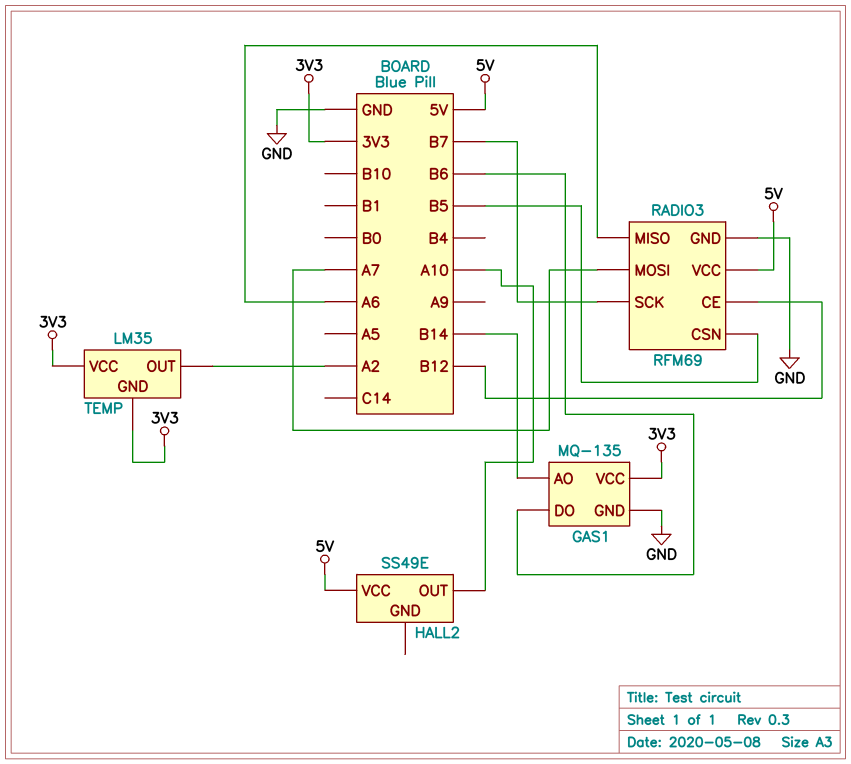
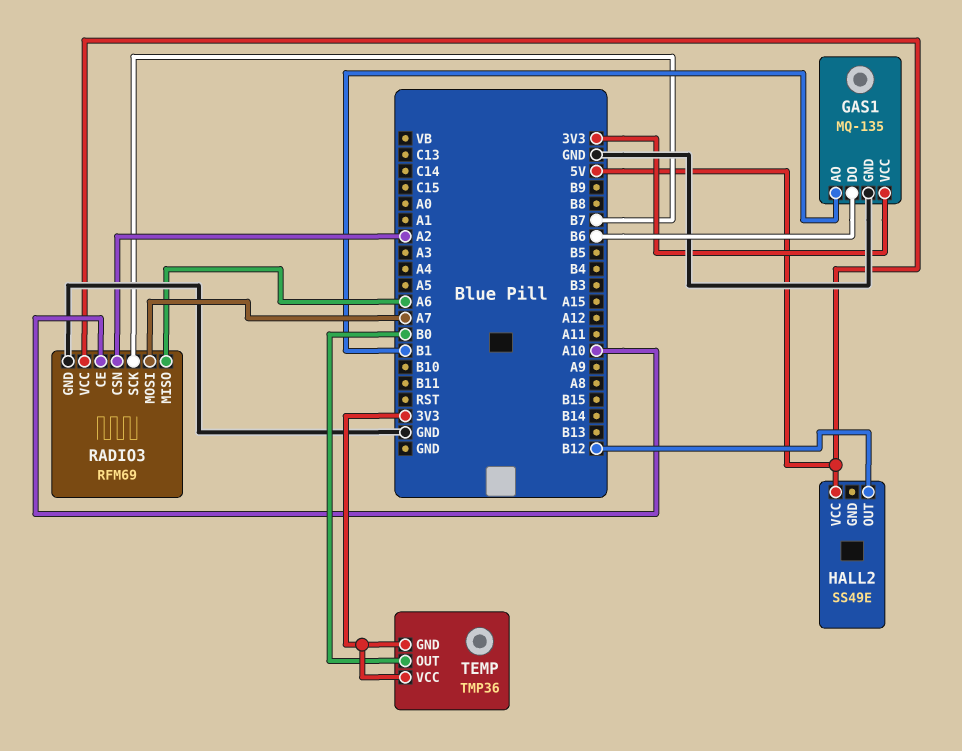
GAS1 pin AO: B14 -> B1
HALL2 pin OUT: A10 -> B12
RADIO3 pin CE: B12 -> A10
RADIO3 pin CSN: B5 -> A2
TEMP: LM35 -> TMP36
TEMP pin OUT: A2 -> B0

